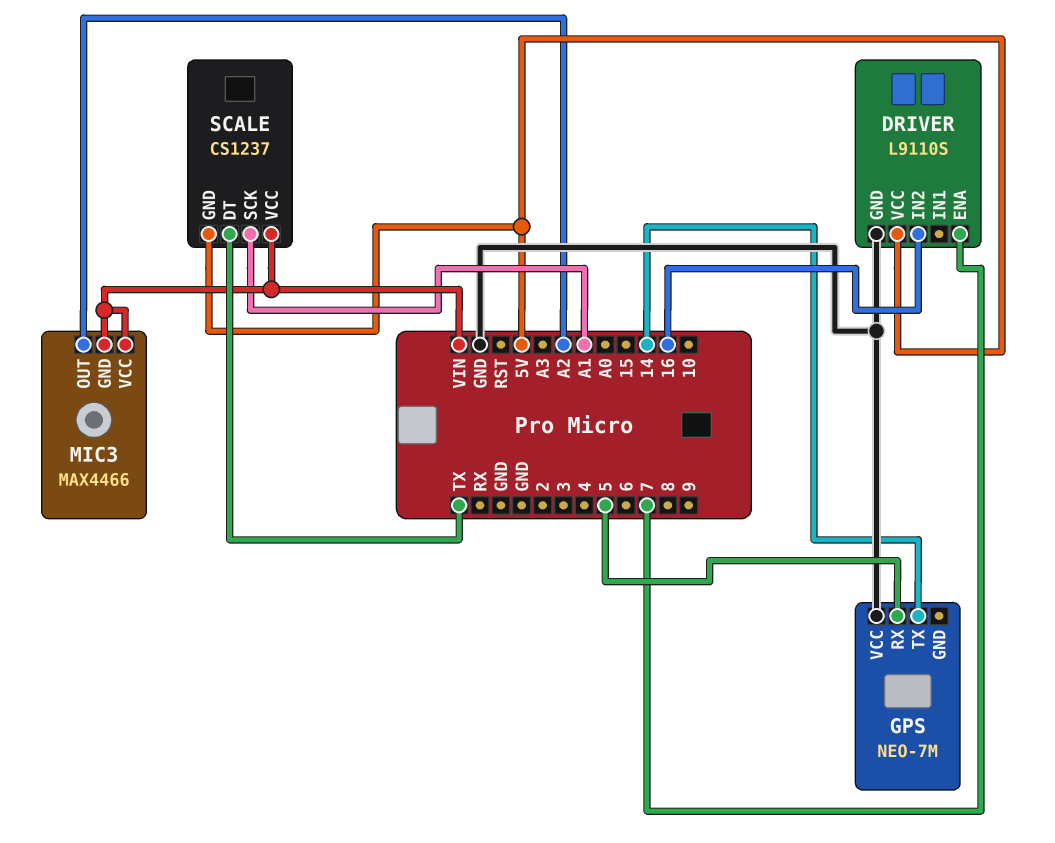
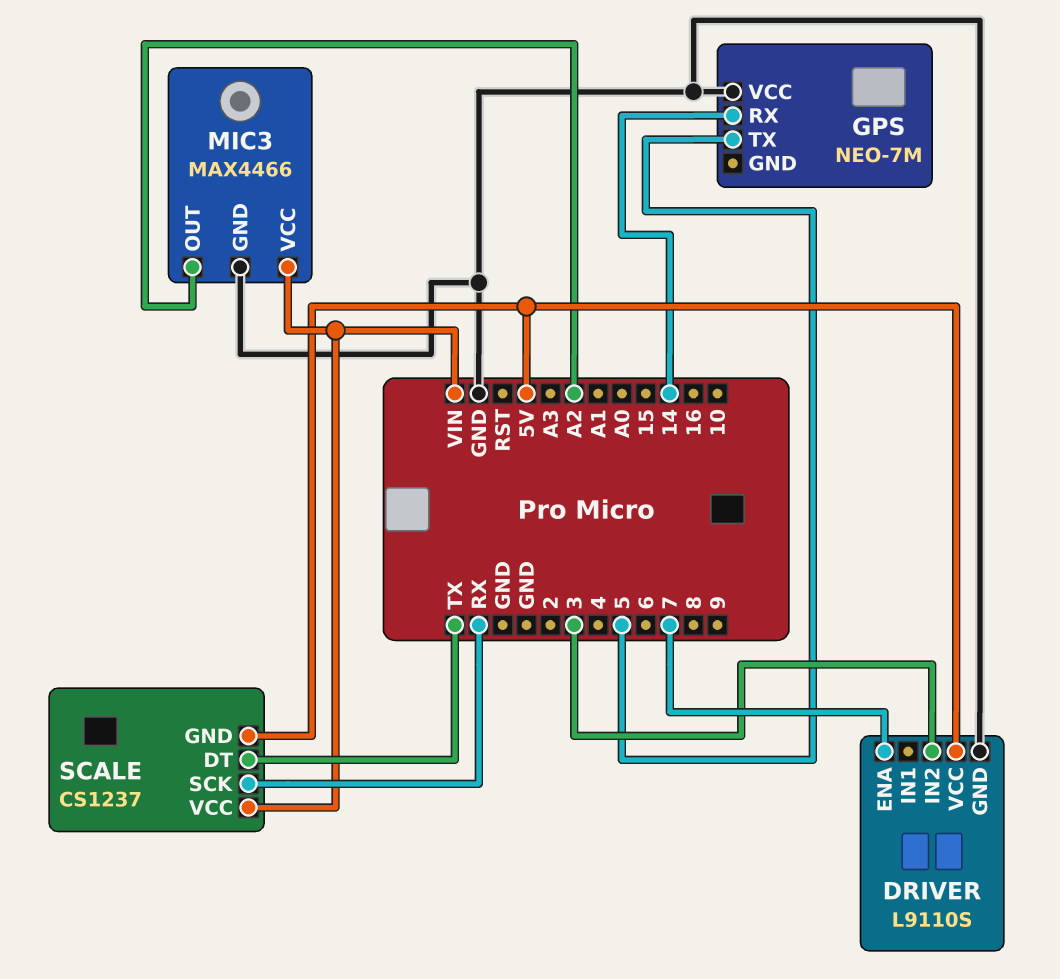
DRIVER pin IN2: 16 -> 3
GPS pin RX: 5 -> 14
GPS pin TX: 14 -> 5
MIC3 pin GND: VIN -> GND
SCALE pin SCK: A1 -> RX

